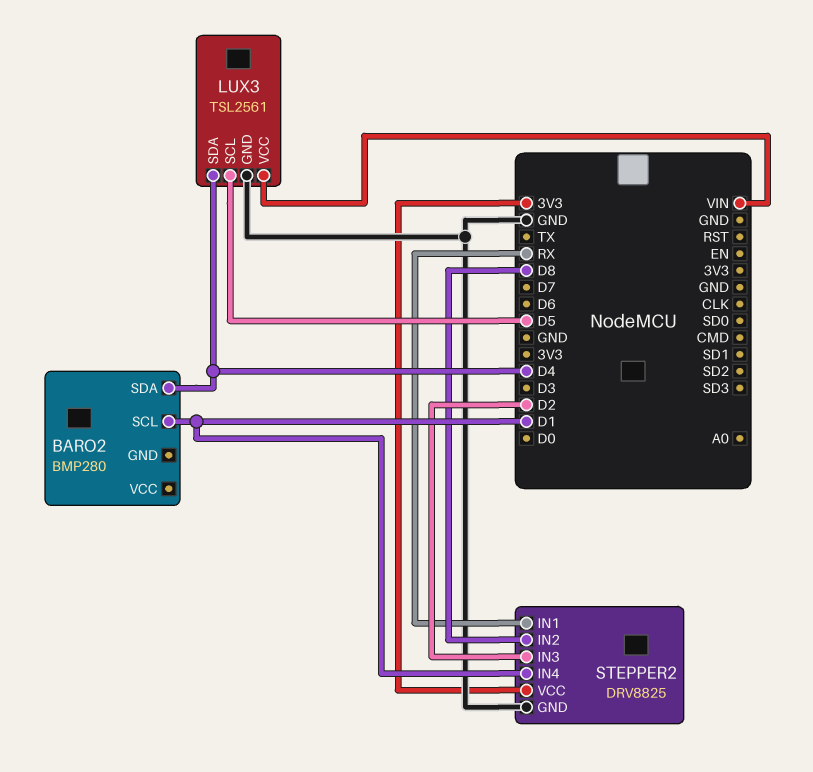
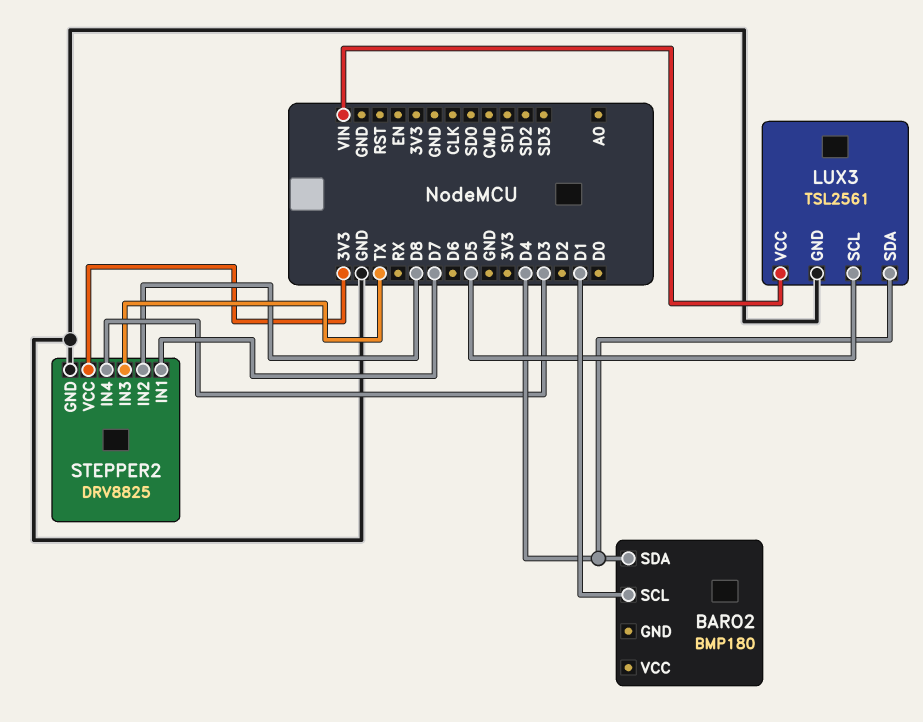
BARO2: BMP280 -> BMP180
STEPPER2 pin IN1: RX -> D7
STEPPER2 pin IN3: D2 -> TX
STEPPER2 pin IN4: D1 -> D3

